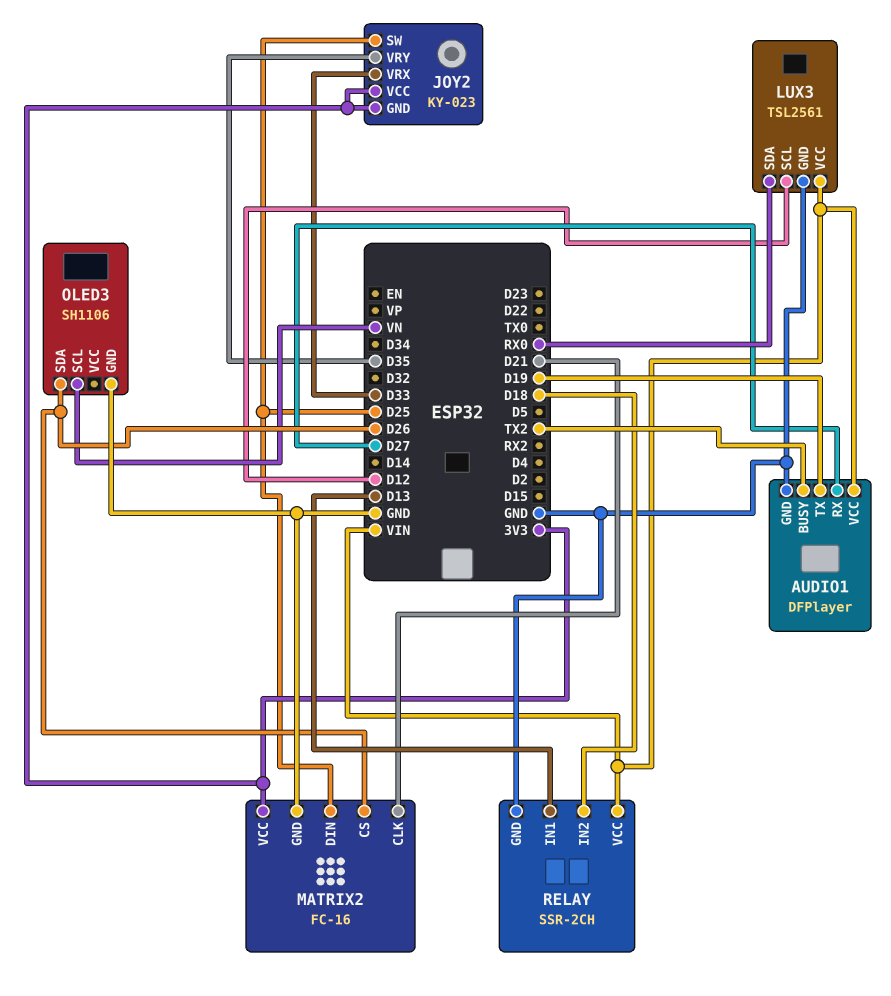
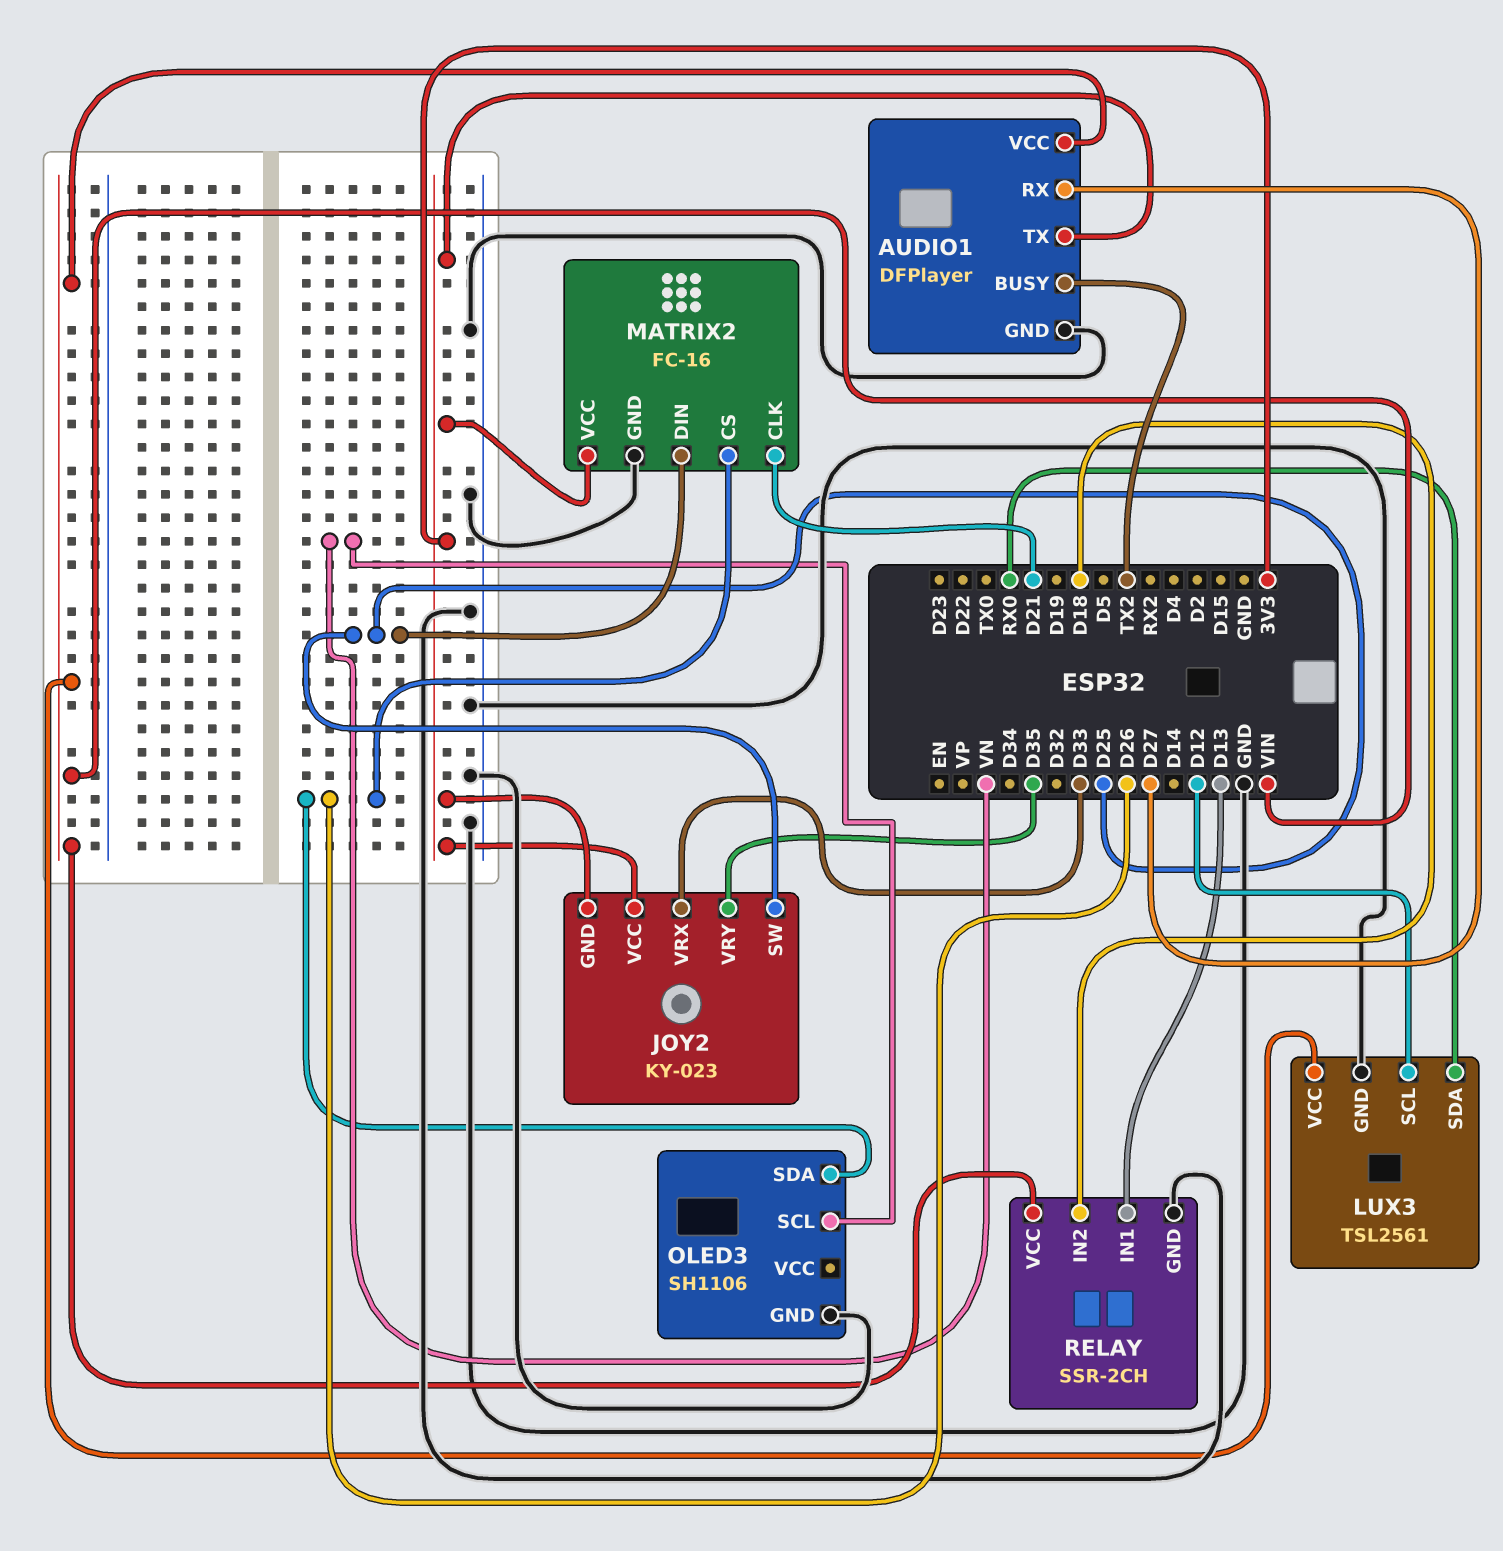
AUDIO1 pin TX: D19 -> 3V3

